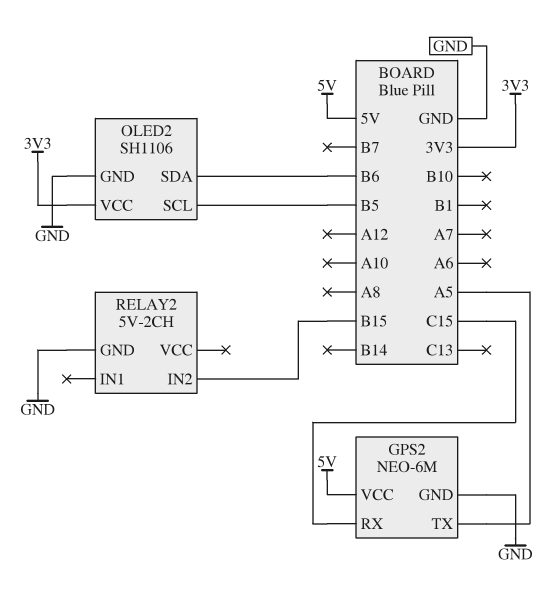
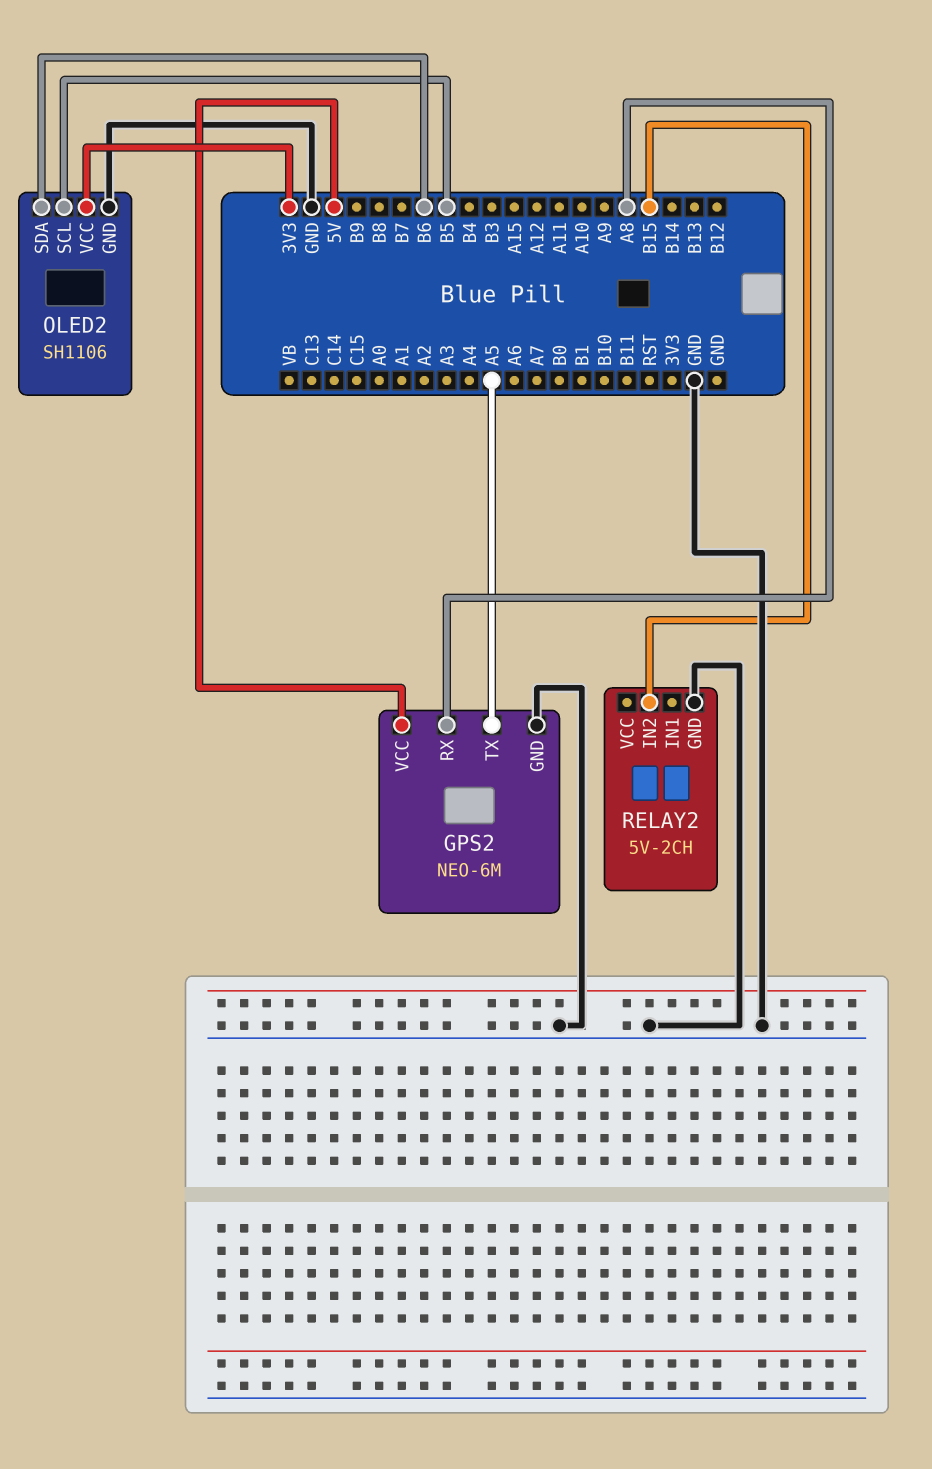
GPS2 pin RX: C15 -> A8

